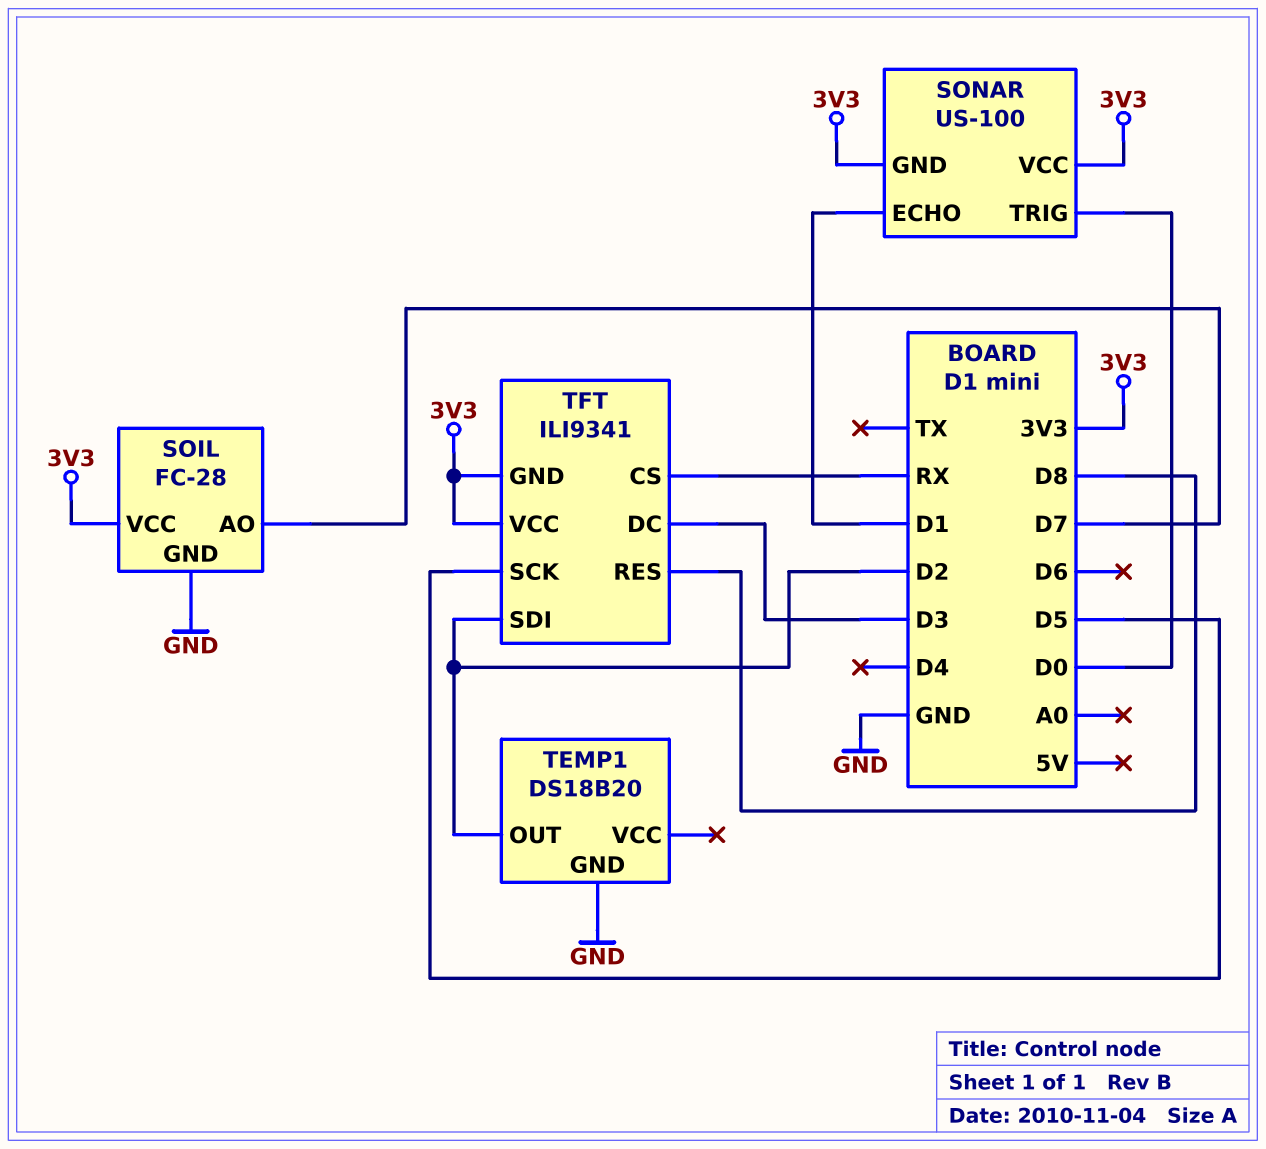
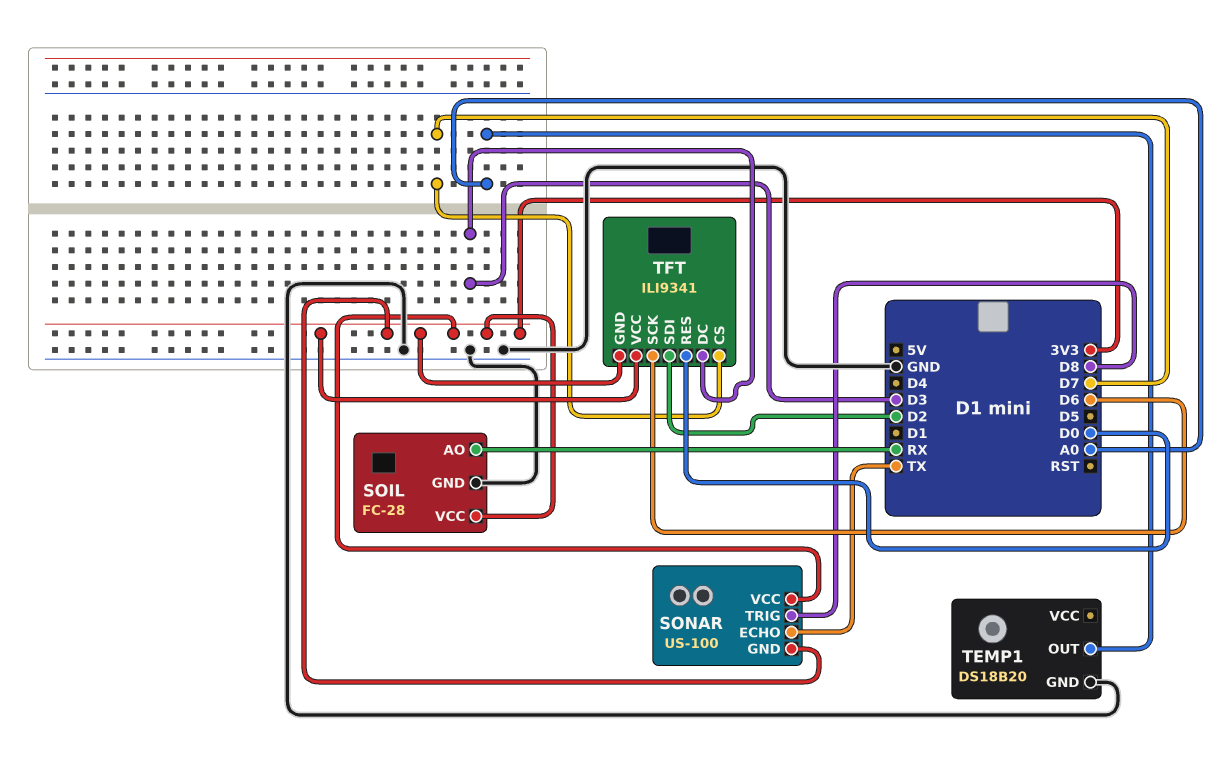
SOIL pin AO: D7 -> RX
SONAR pin ECHO: D1 -> TX
SONAR pin TRIG: D0 -> D8
TEMP1 pin OUT: D2 -> A0
TFT pin CS: RX -> D7
TFT pin RES: D8 -> D0
TFT pin SCK: D5 -> D6

